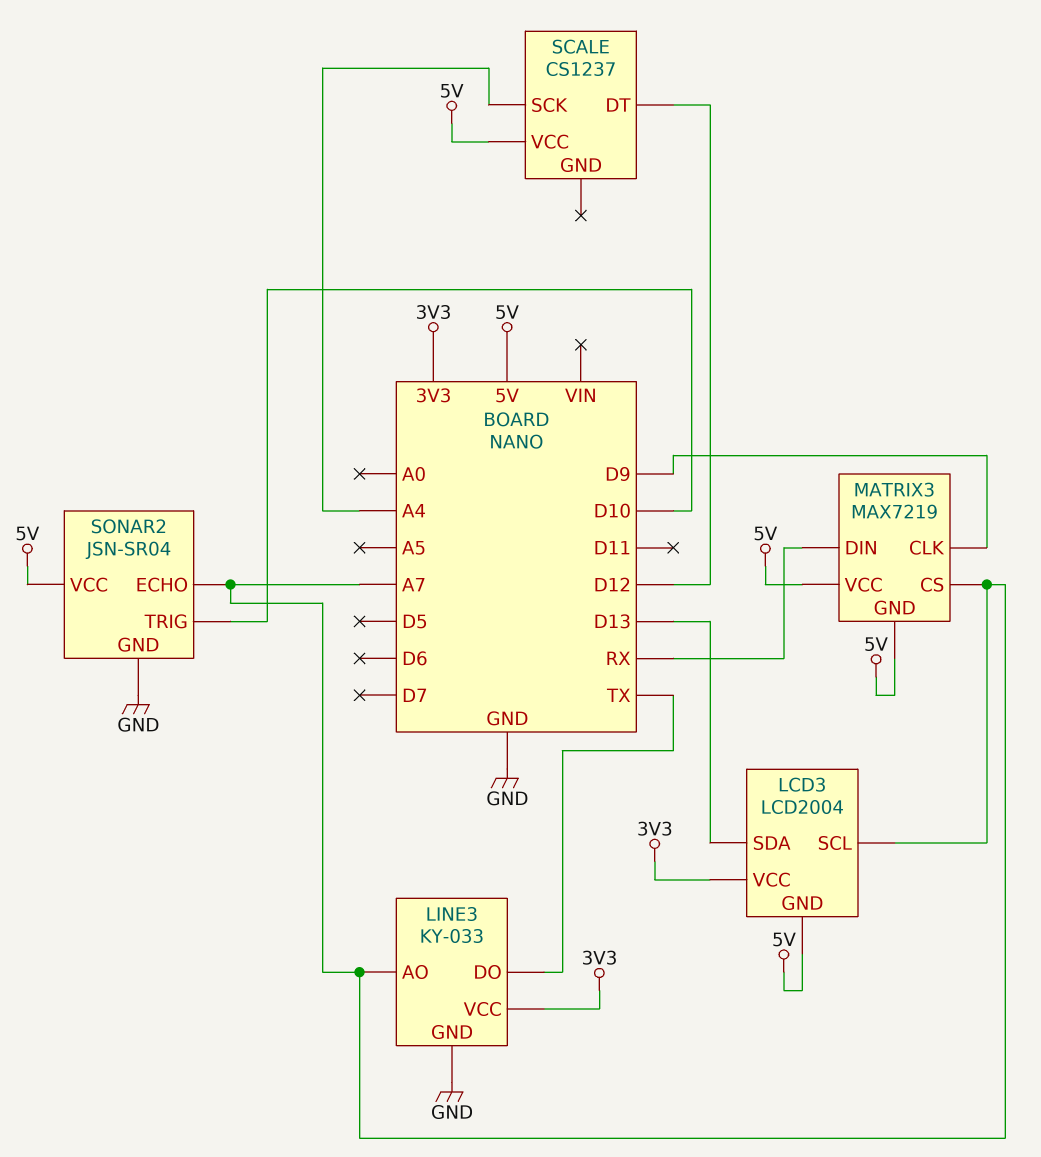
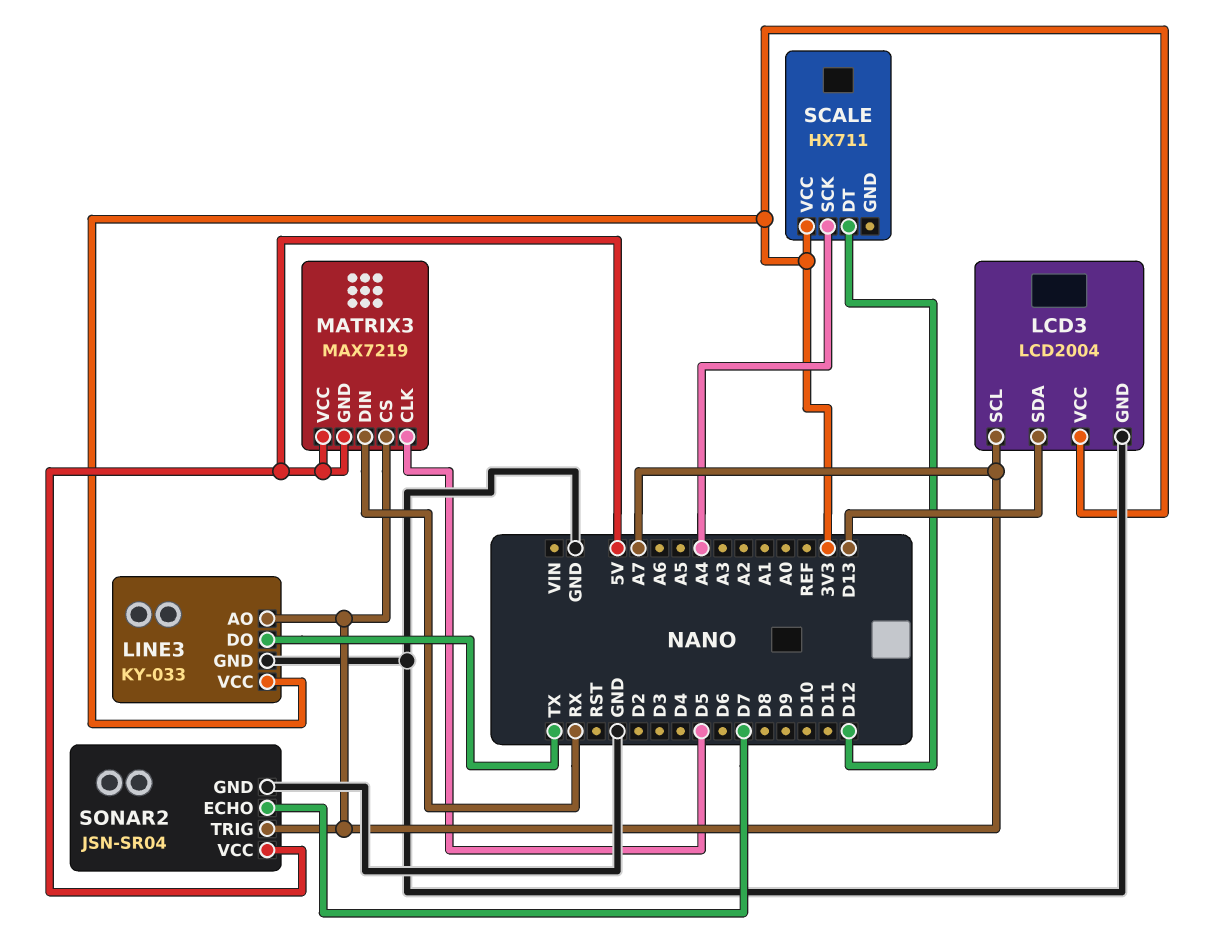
LCD3 pin GND: 5V -> GND
MATRIX3 pin CLK: D9 -> D5
SCALE: CS1237 -> HX711
SCALE pin VCC: 5V -> 3V3
SONAR2 pin ECHO: A7 -> D7
SONAR2 pin TRIG: D10 -> A7

